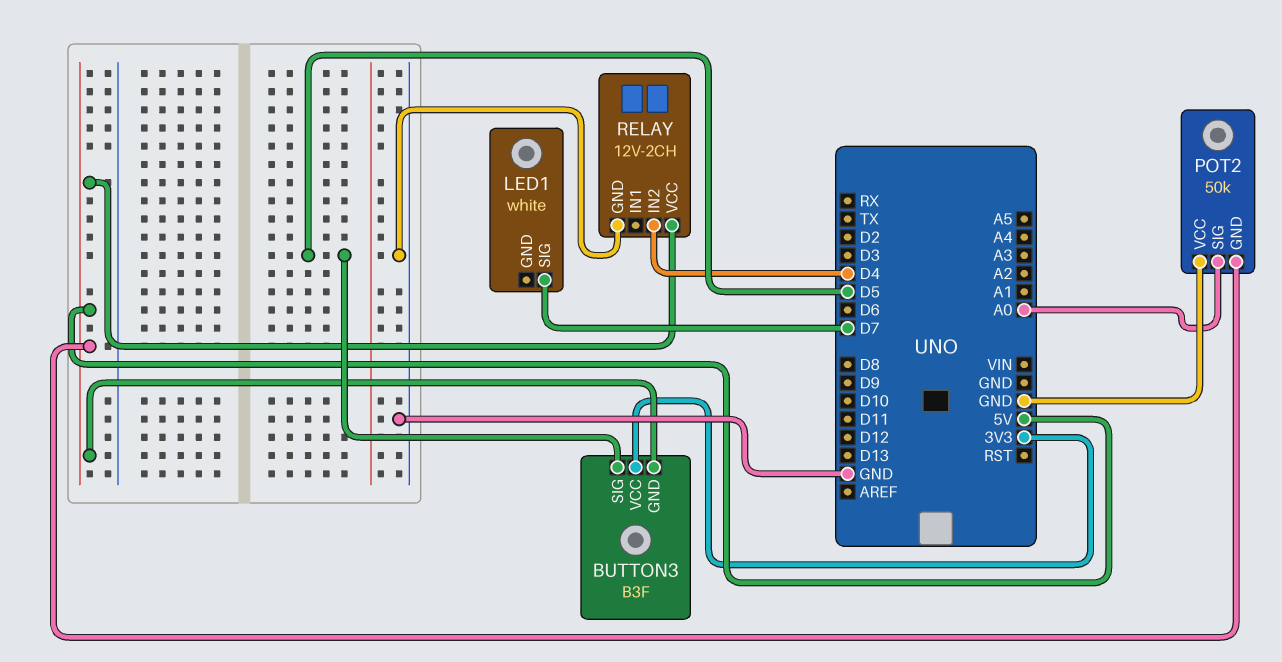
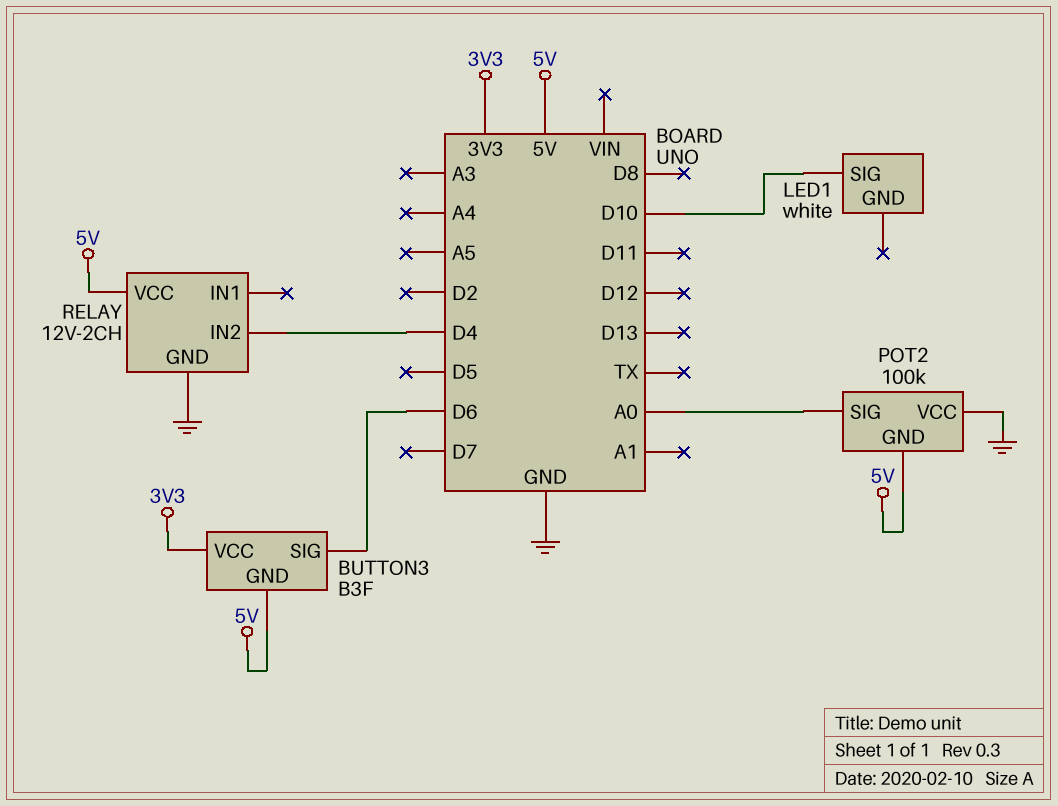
BUTTON3 pin SIG: D5 -> D6
LED1 pin SIG: D7 -> D10
POT2: 50k -> 100k

